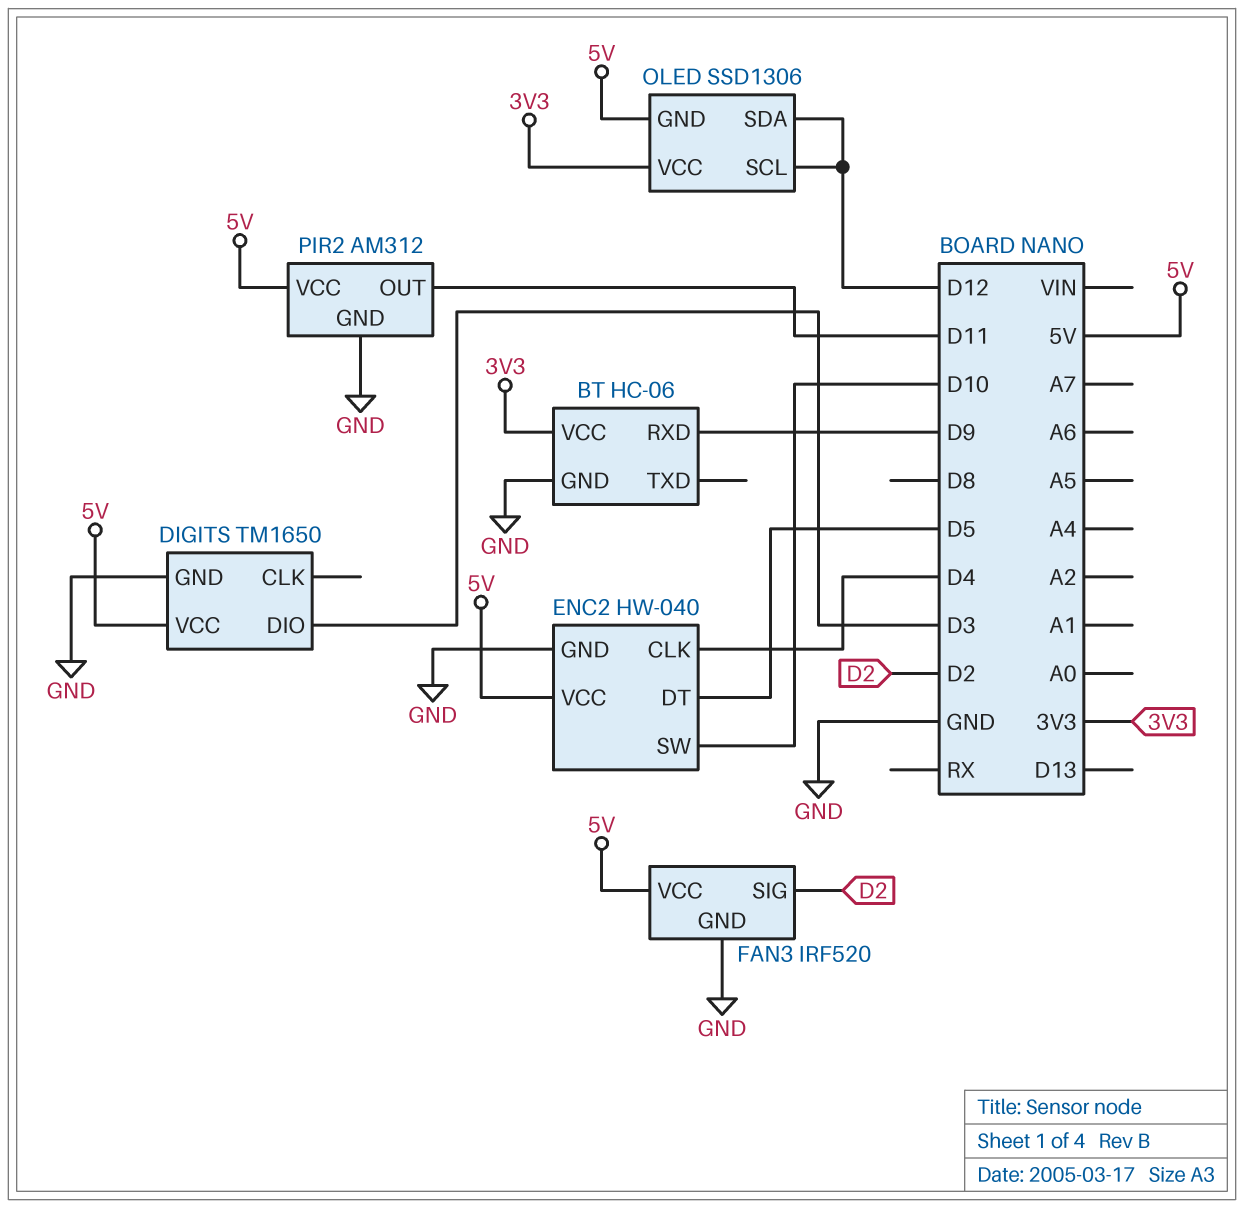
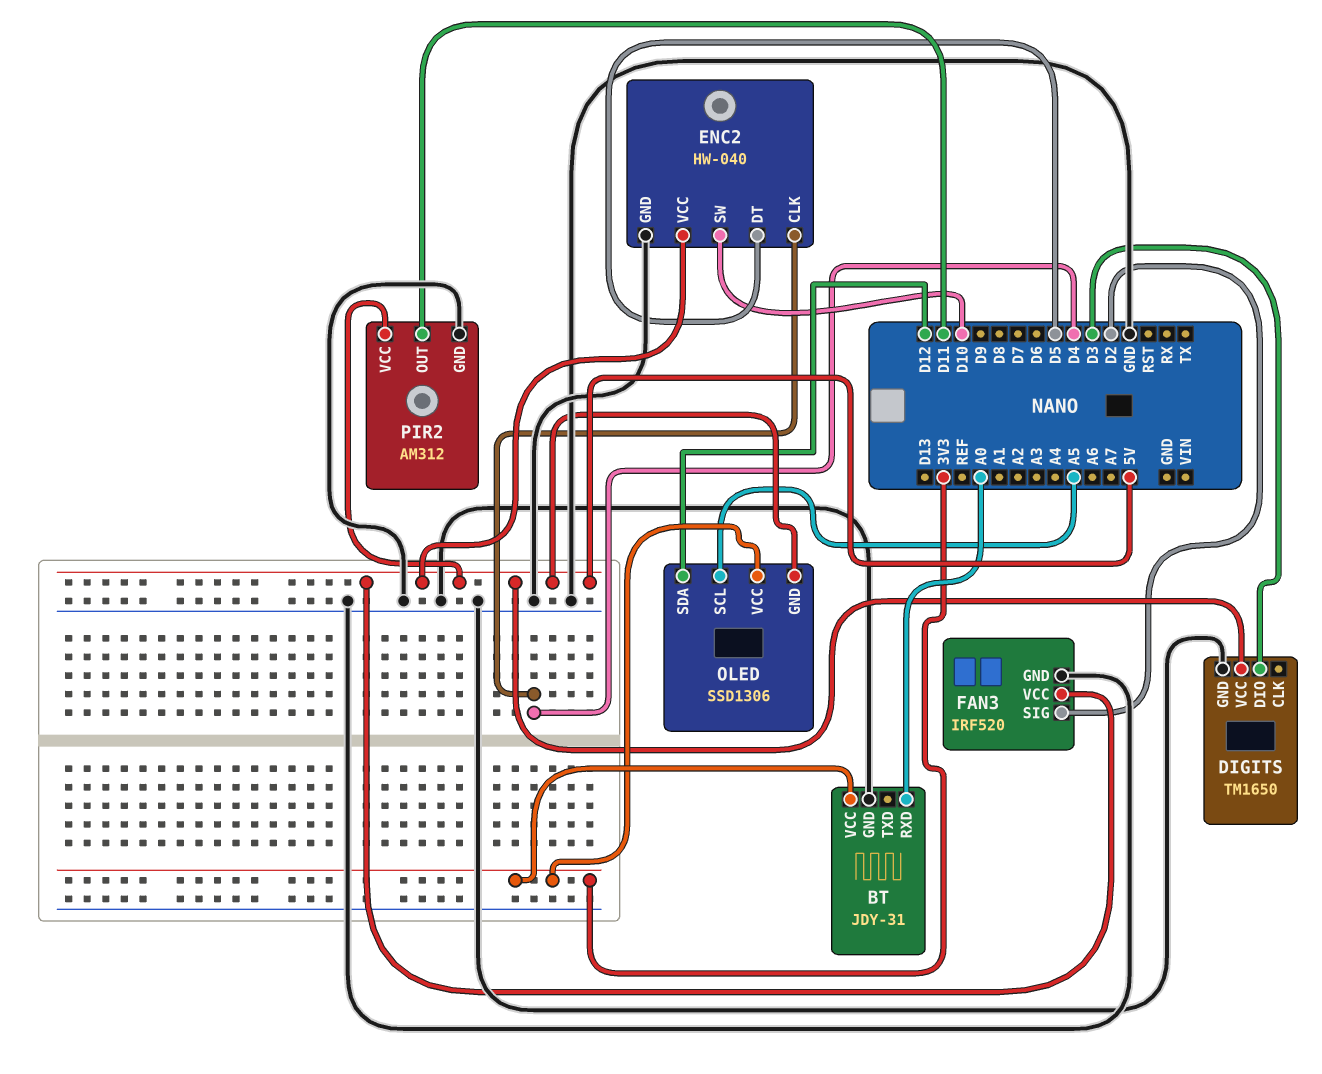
BT: HC-06 -> JDY-31
BT pin RXD: D9 -> A0
OLED pin SCL: D12 -> A5

